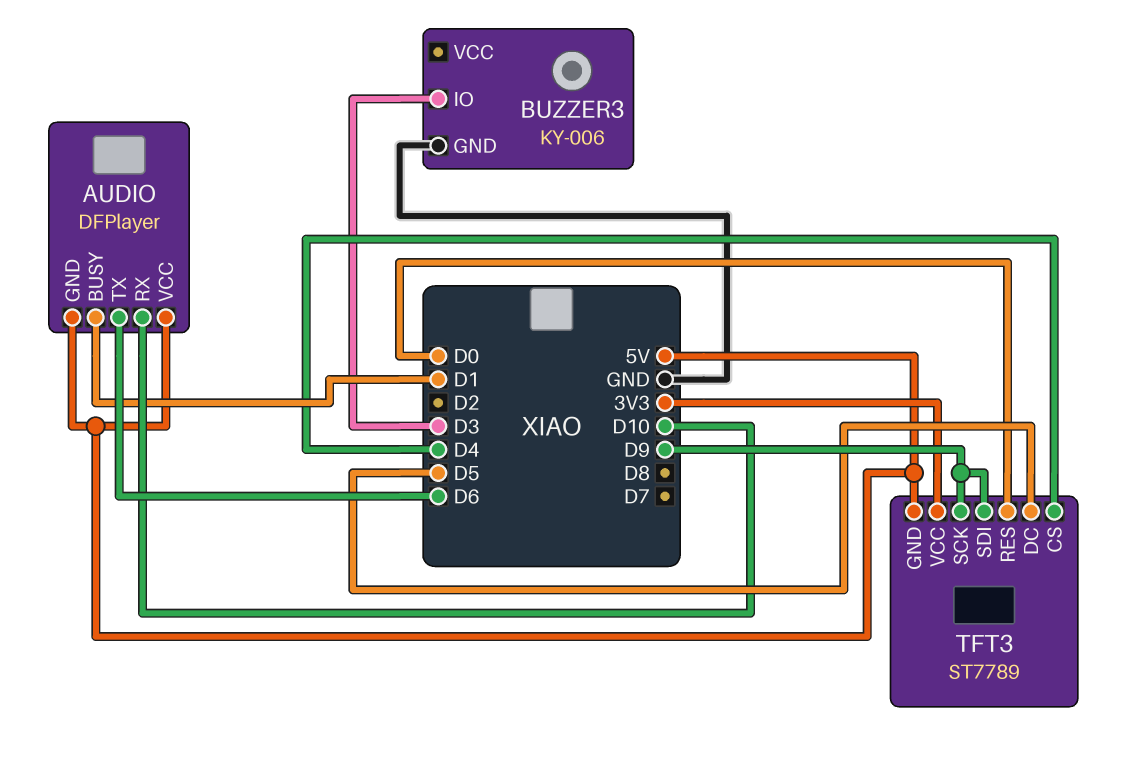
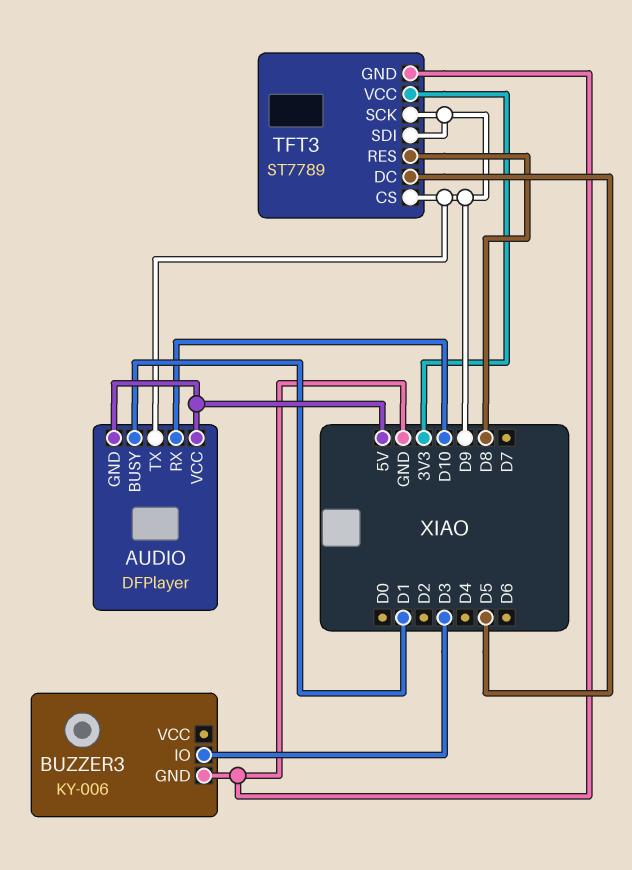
AUDIO pin TX: D6 -> D9
TFT3 pin CS: D4 -> D9
TFT3 pin GND: 5V -> GND
TFT3 pin RES: D0 -> D8

